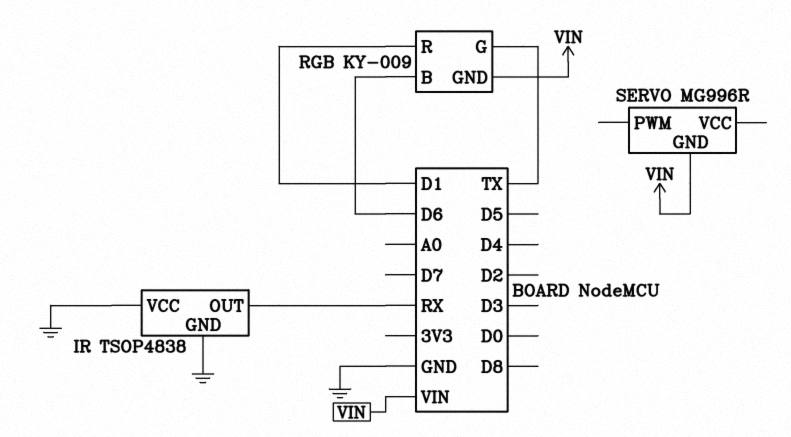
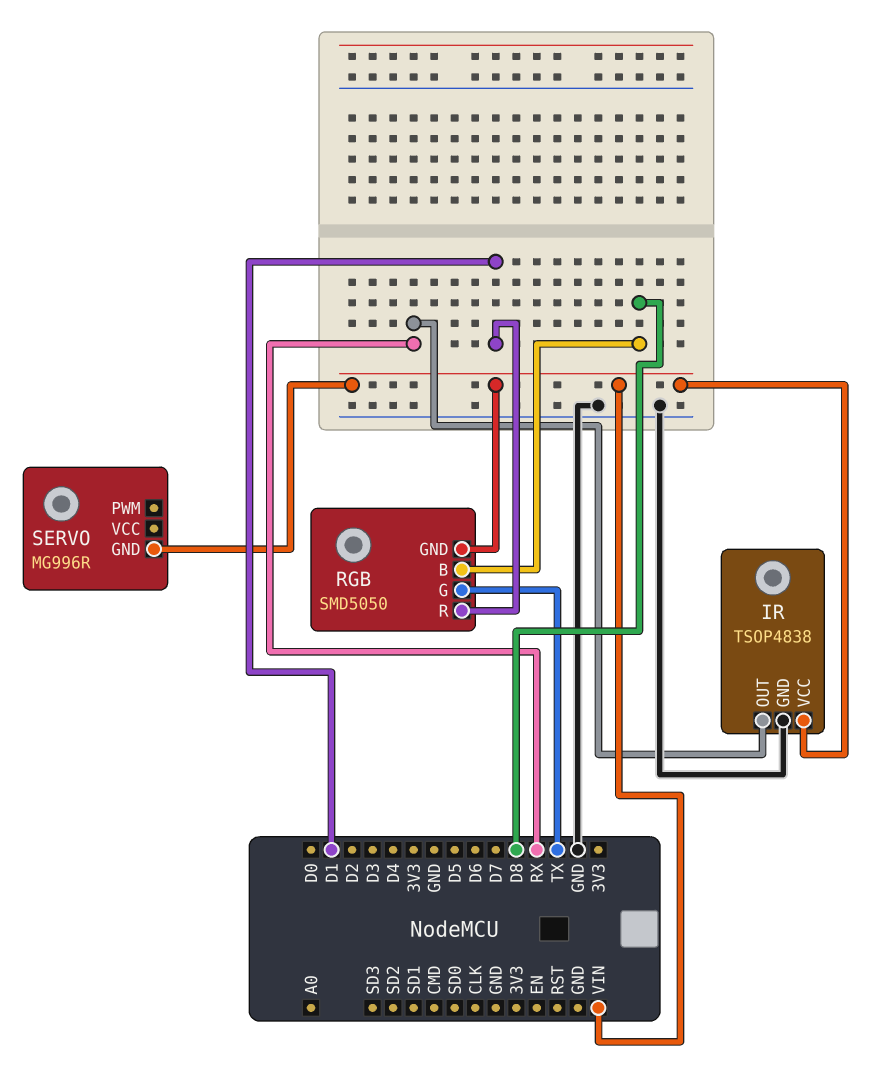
IR pin VCC: GND -> VIN
RGB: KY-009 -> SMD5050
RGB pin B: D6 -> D8

